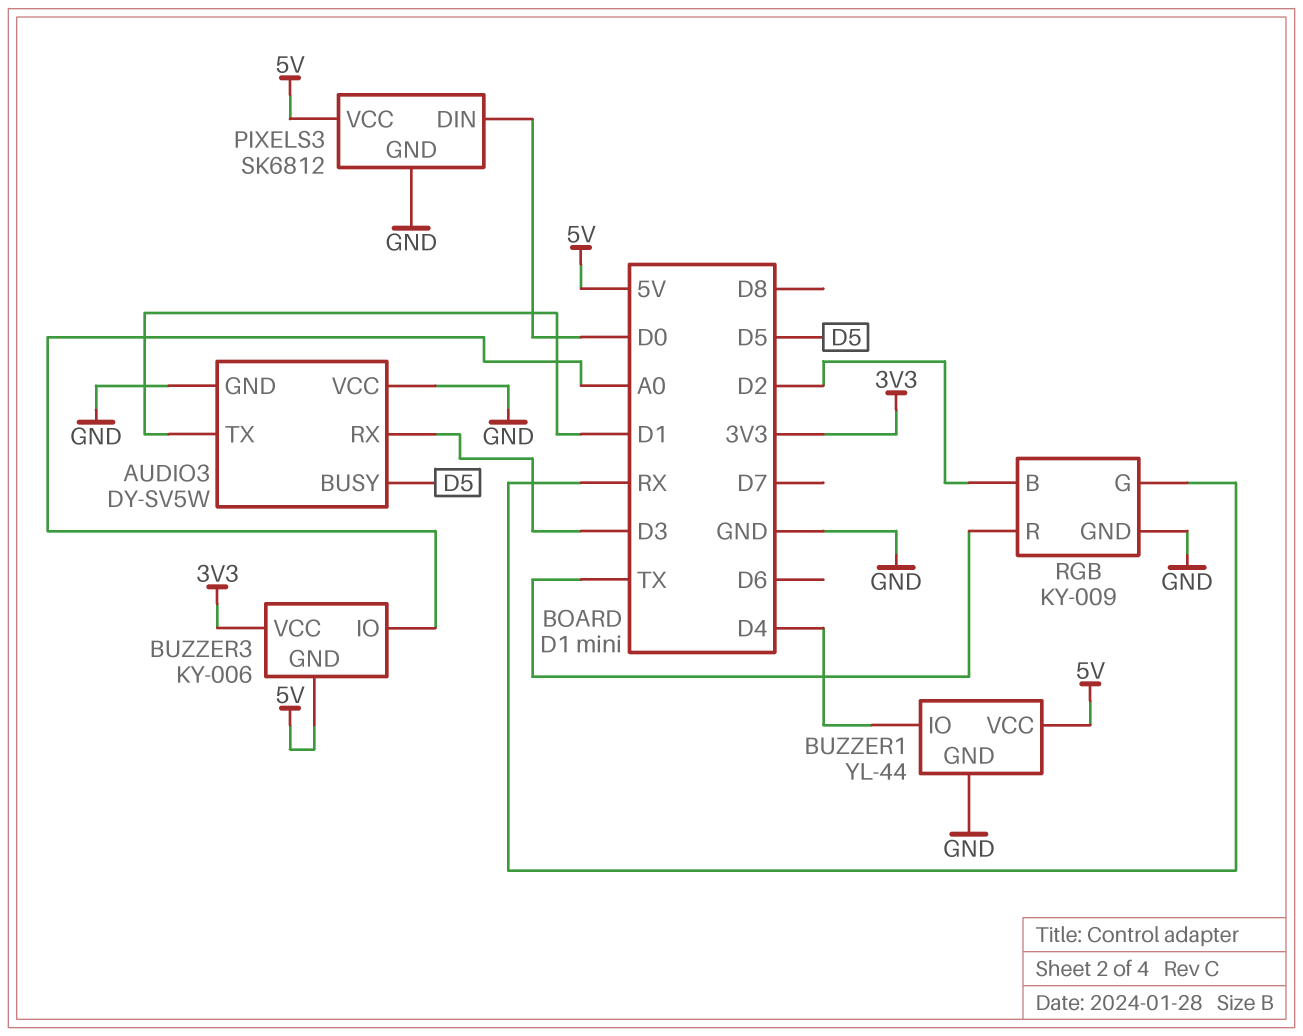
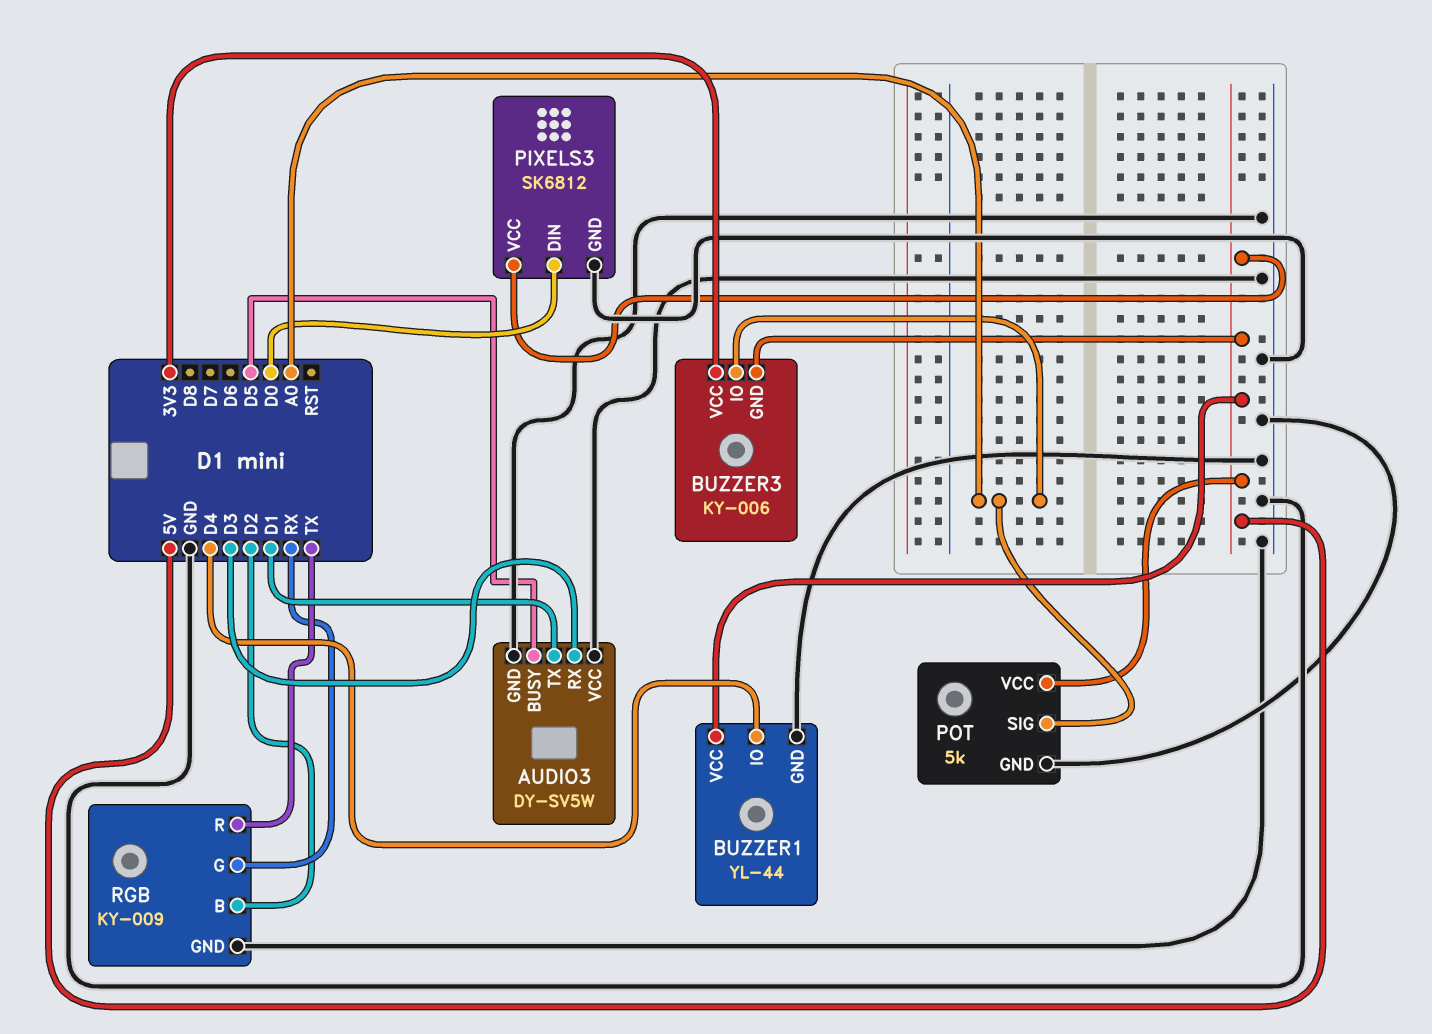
POT: none -> 5k
POT pin GND: none -> GND
POT pin SIG: none -> A0
POT pin VCC: none -> 5V

